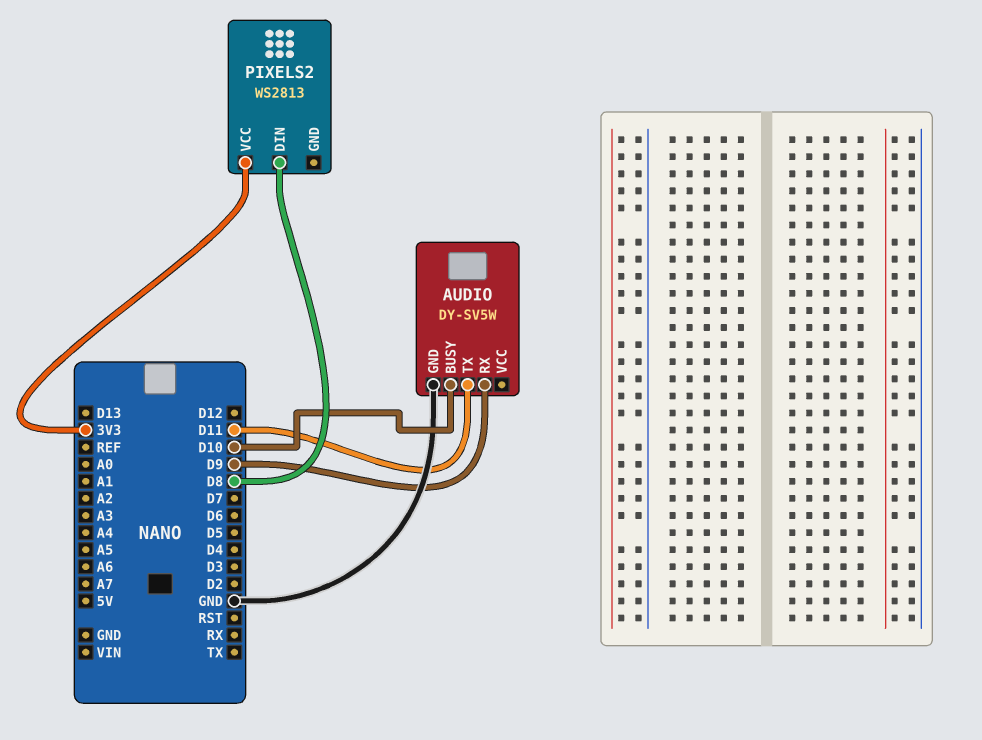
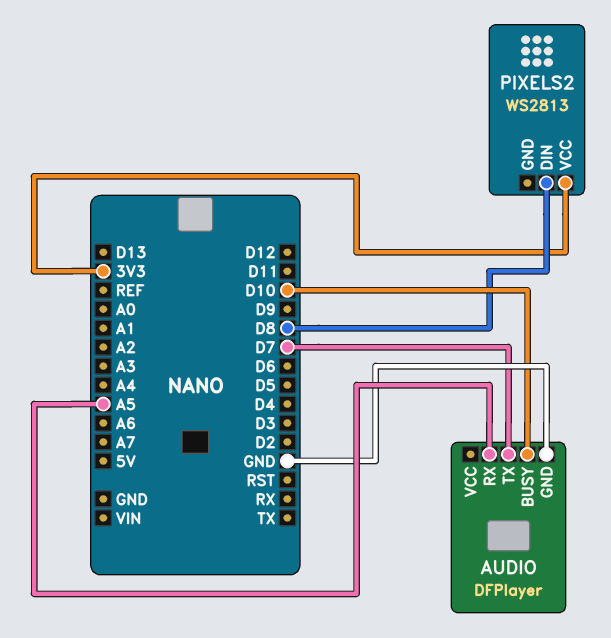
AUDIO: DY-SV5W -> DFPlayer
AUDIO pin RX: D9 -> A5
AUDIO pin TX: D11 -> D7

